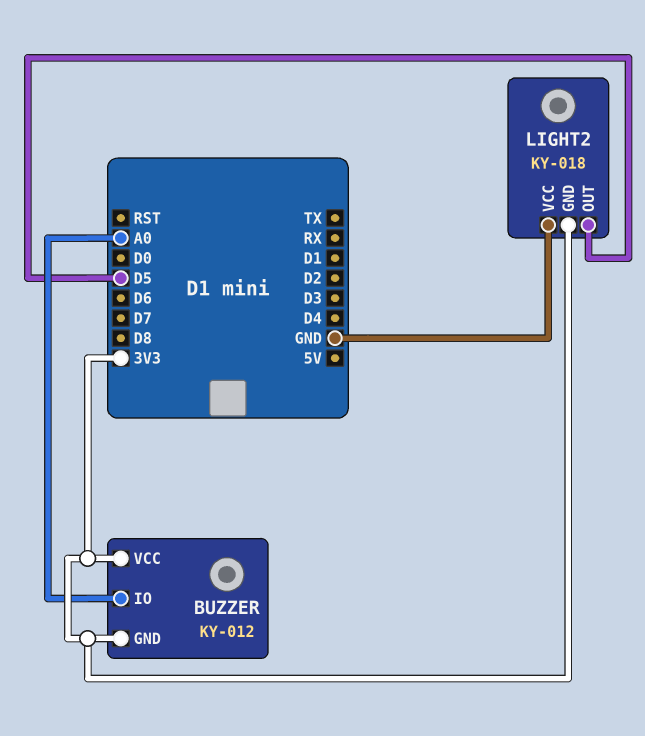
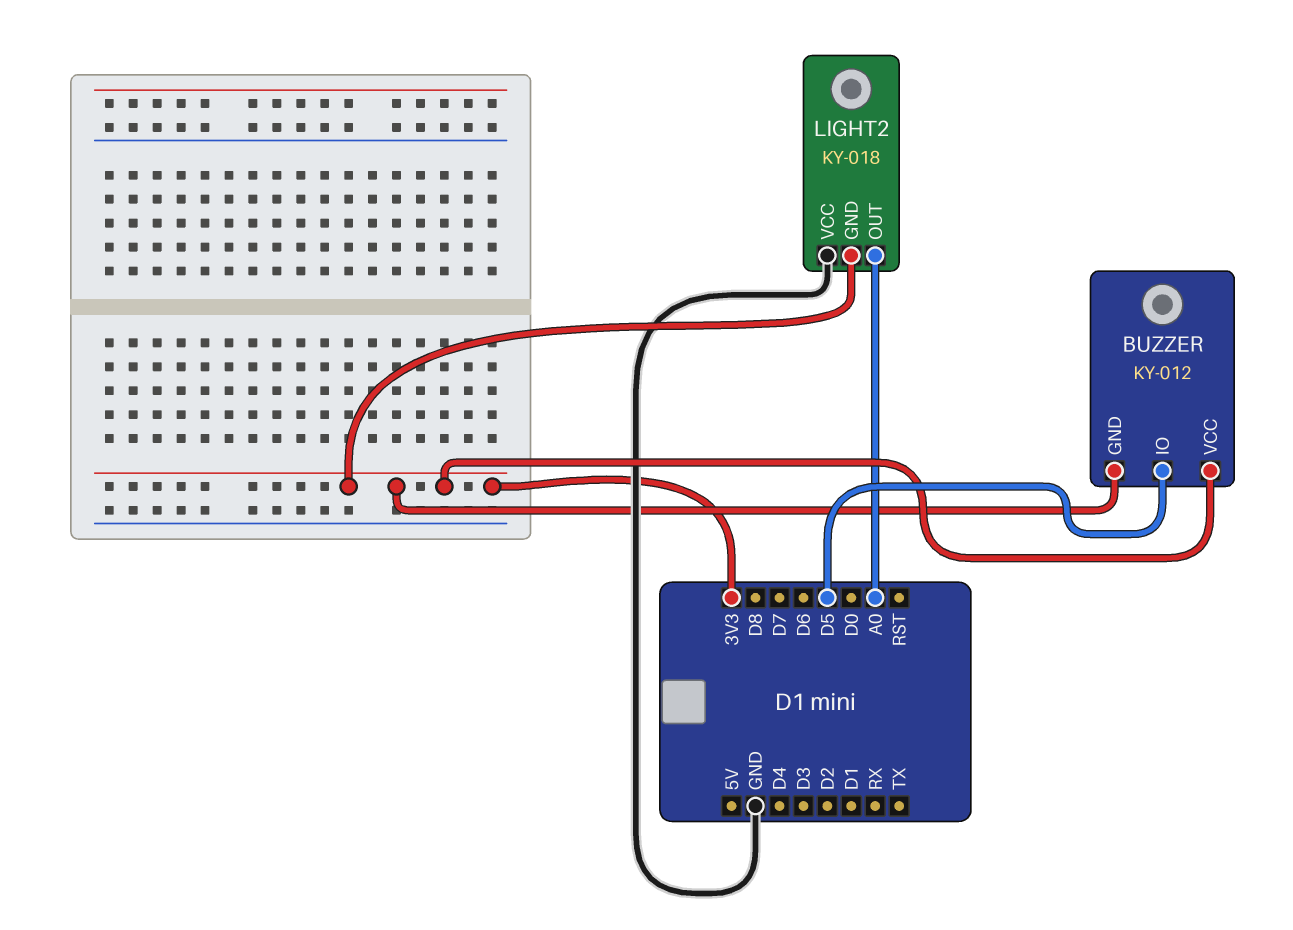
BUZZER pin IO: A0 -> D5
LIGHT2 pin OUT: D5 -> A0

